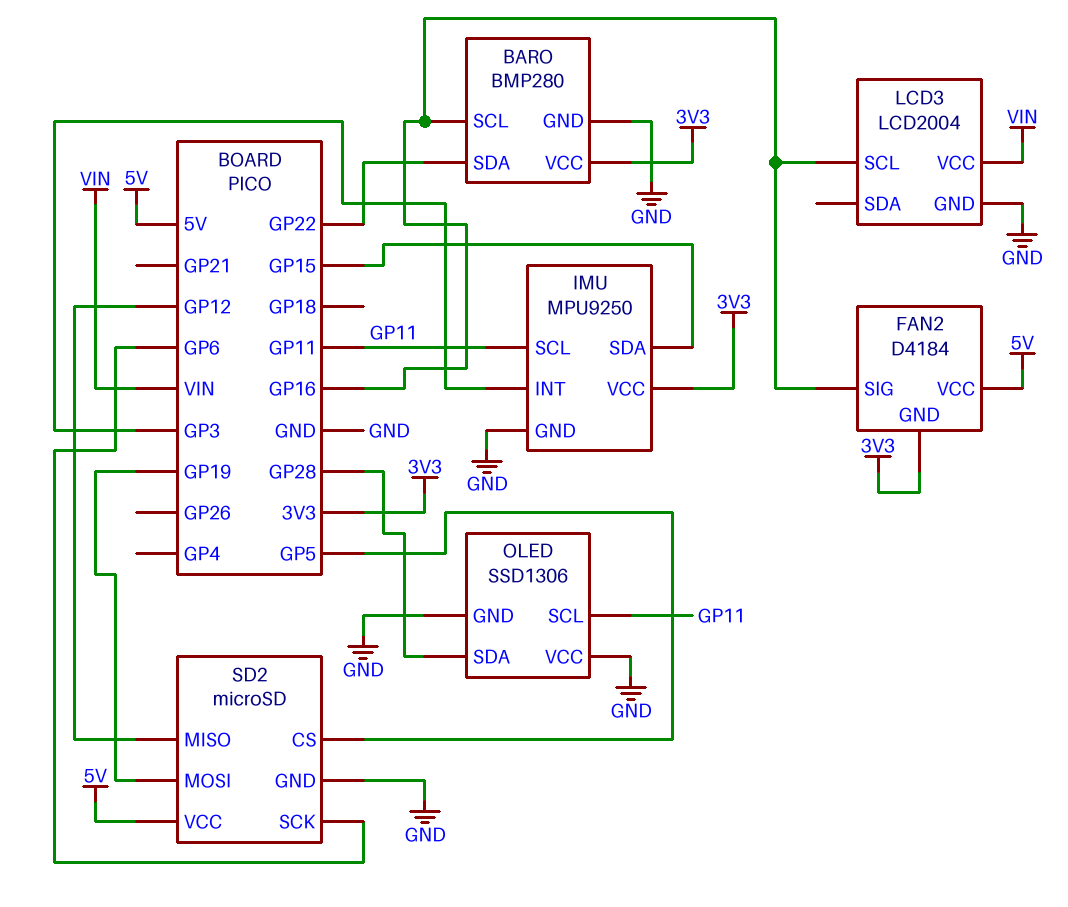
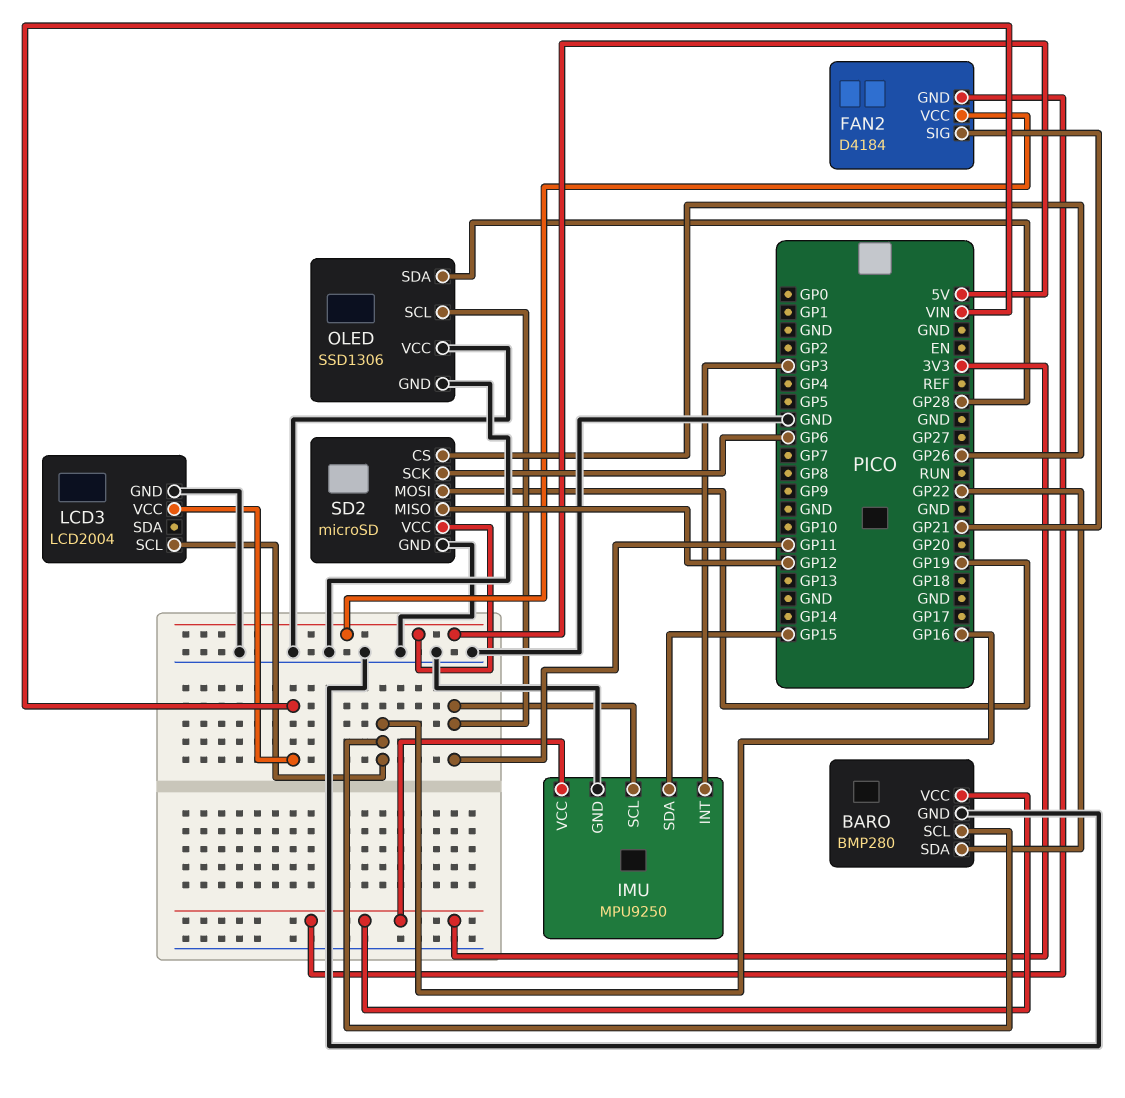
FAN2 pin SIG: GP16 -> GP21
SD2 pin CS: GP5 -> GP26

